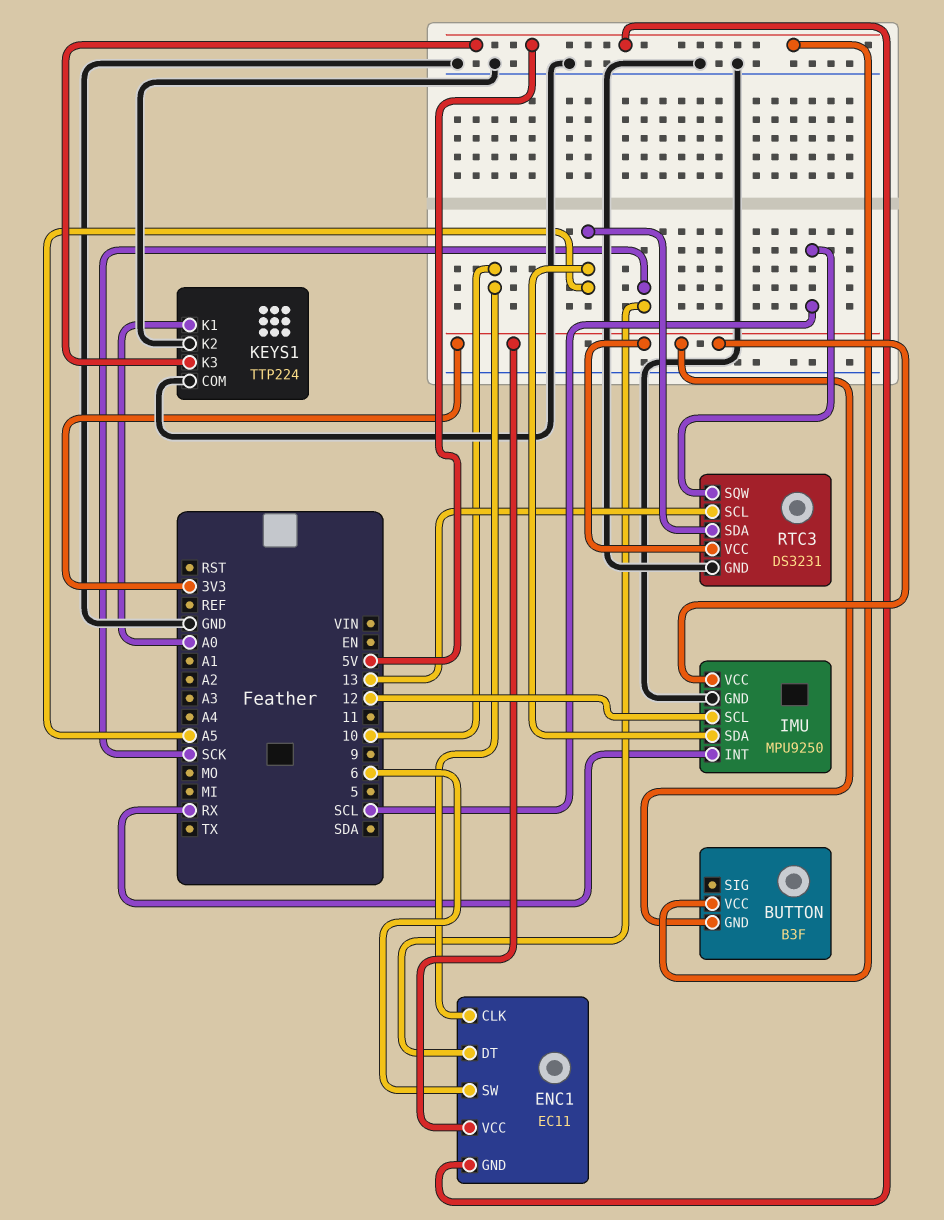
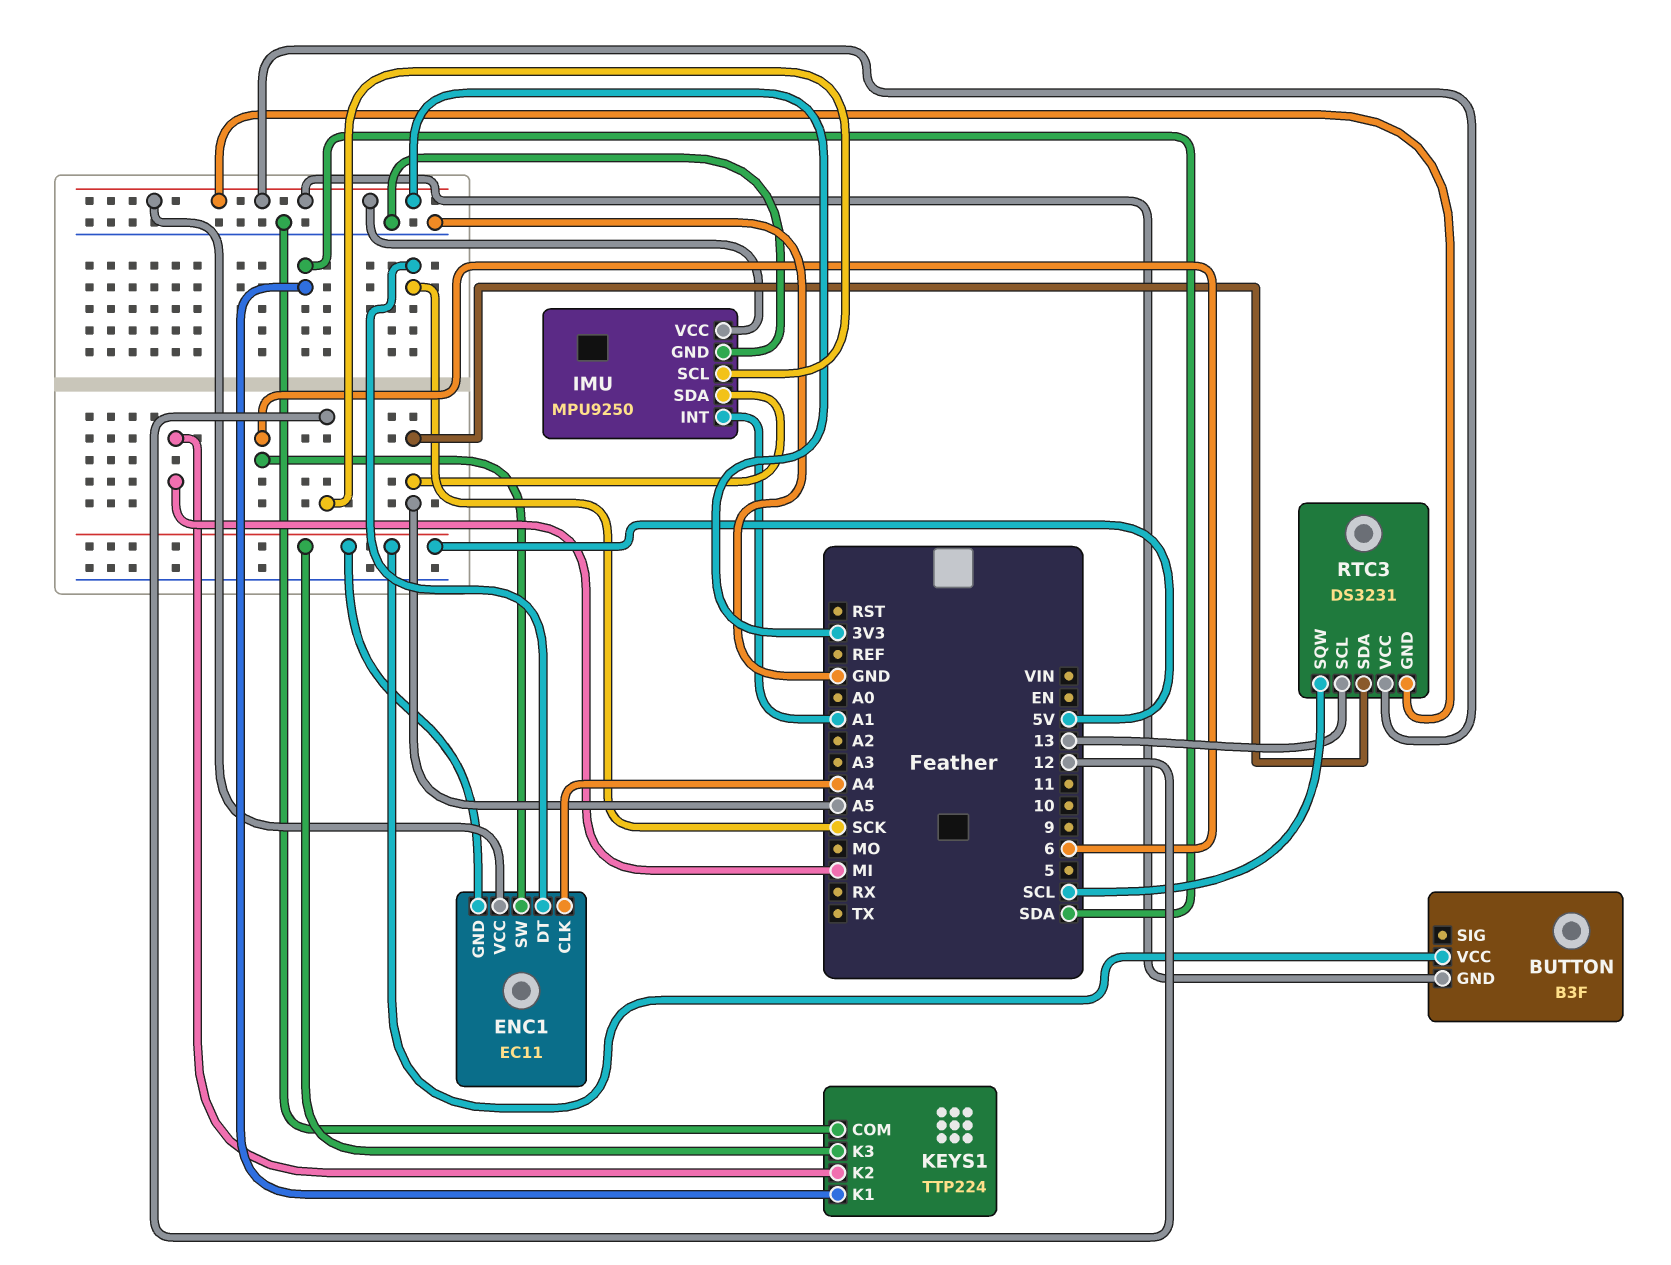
ENC1 pin CLK: 10 -> A4
IMU pin INT: RX -> A1
KEYS1 pin K1: A0 -> SDA
KEYS1 pin K2: GND -> MI
RTC3 pin GND: GND -> 3V3

